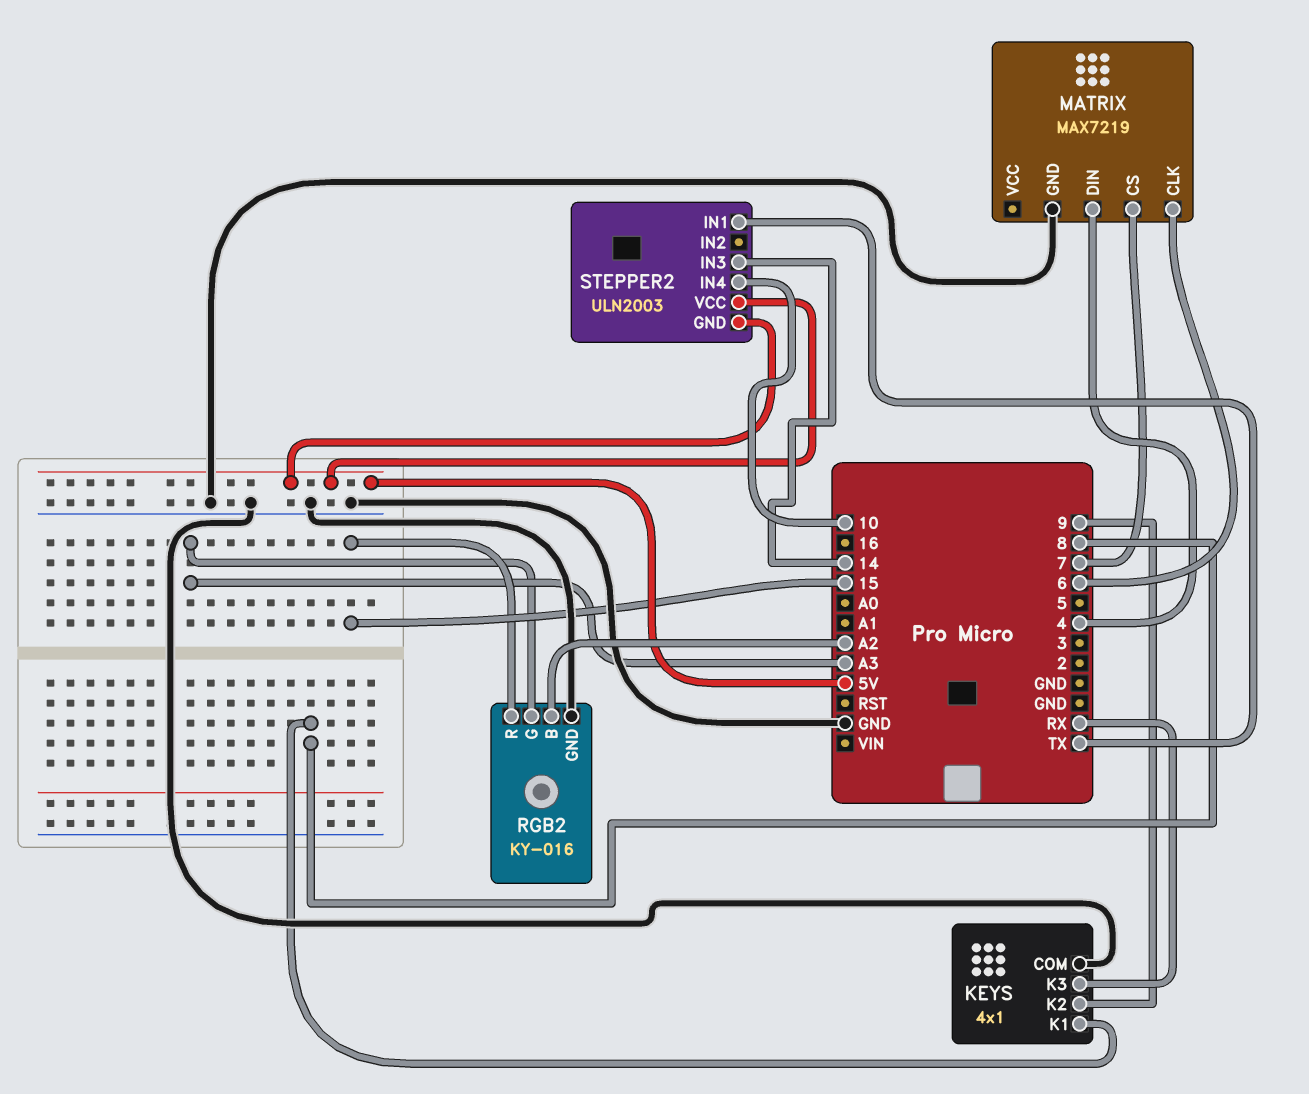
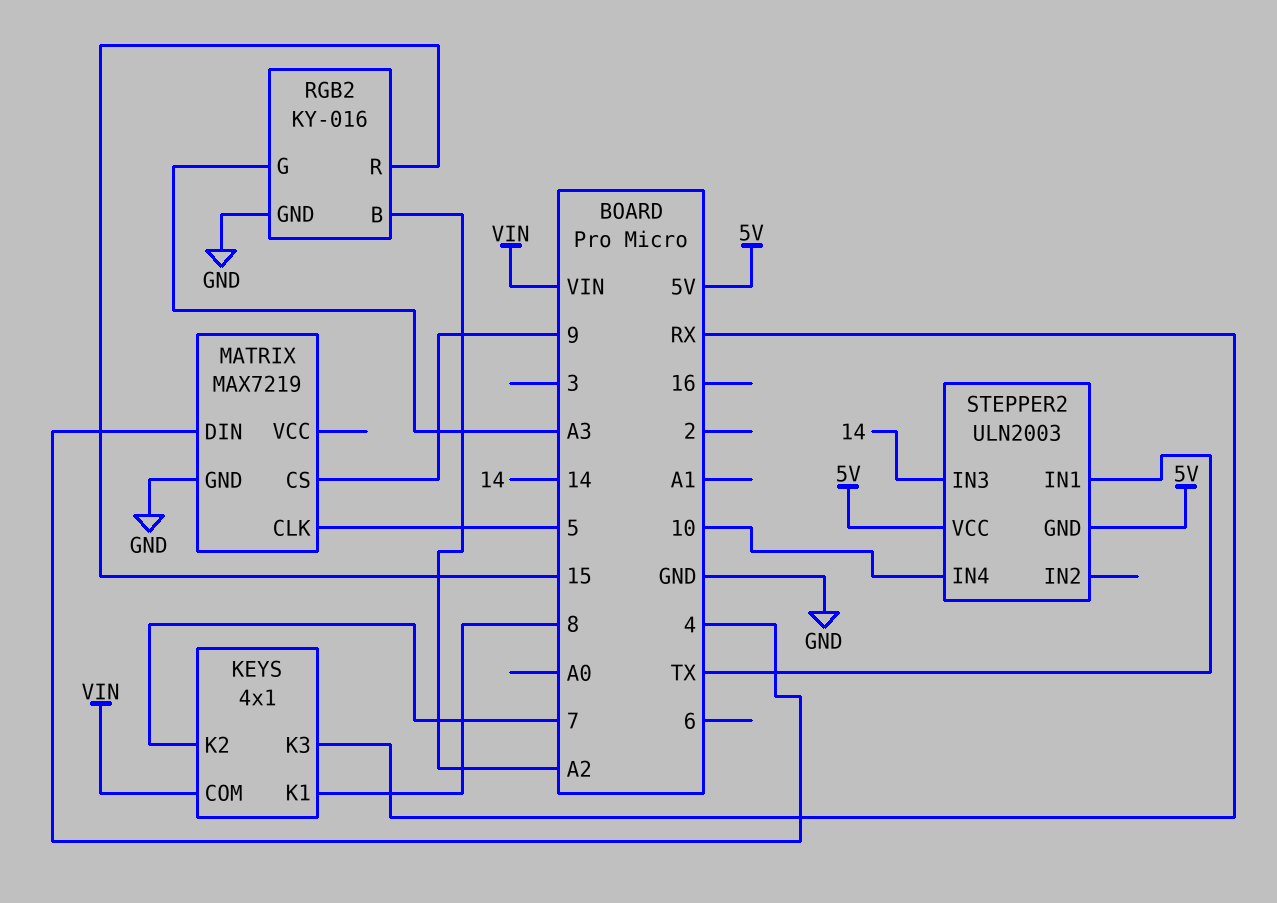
KEYS pin COM: GND -> VIN
KEYS pin K2: 9 -> 7
MATRIX pin CLK: 6 -> 5
MATRIX pin CS: 7 -> 9

